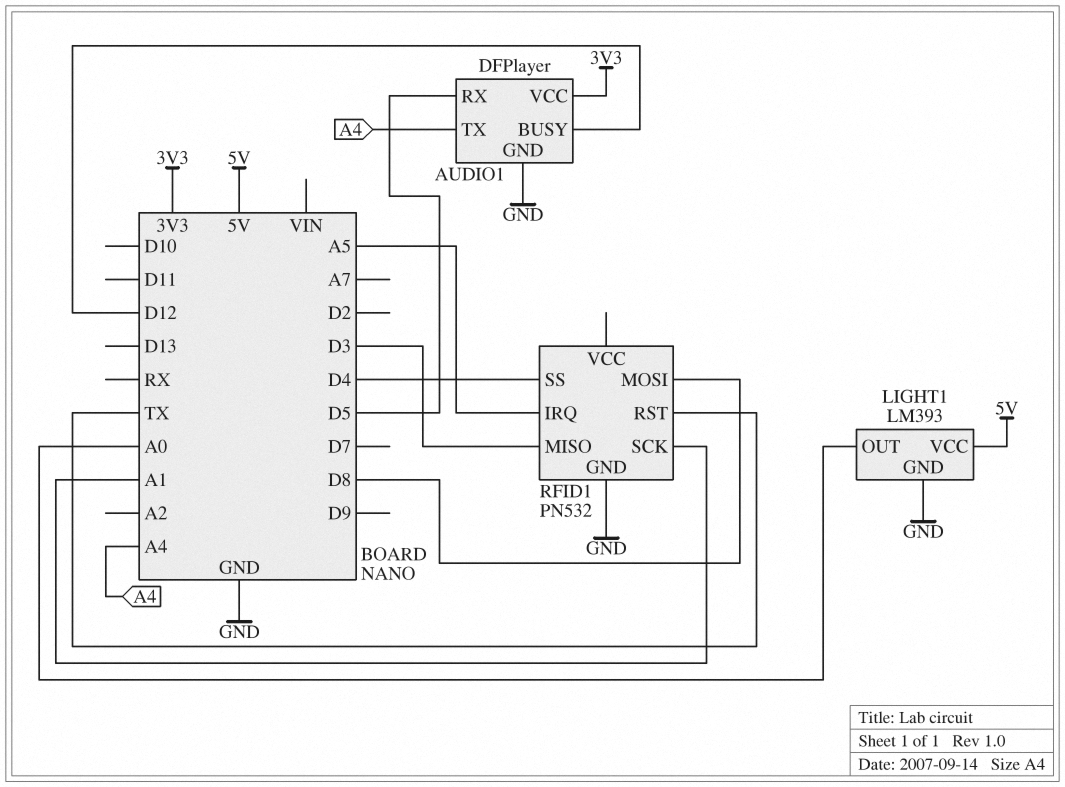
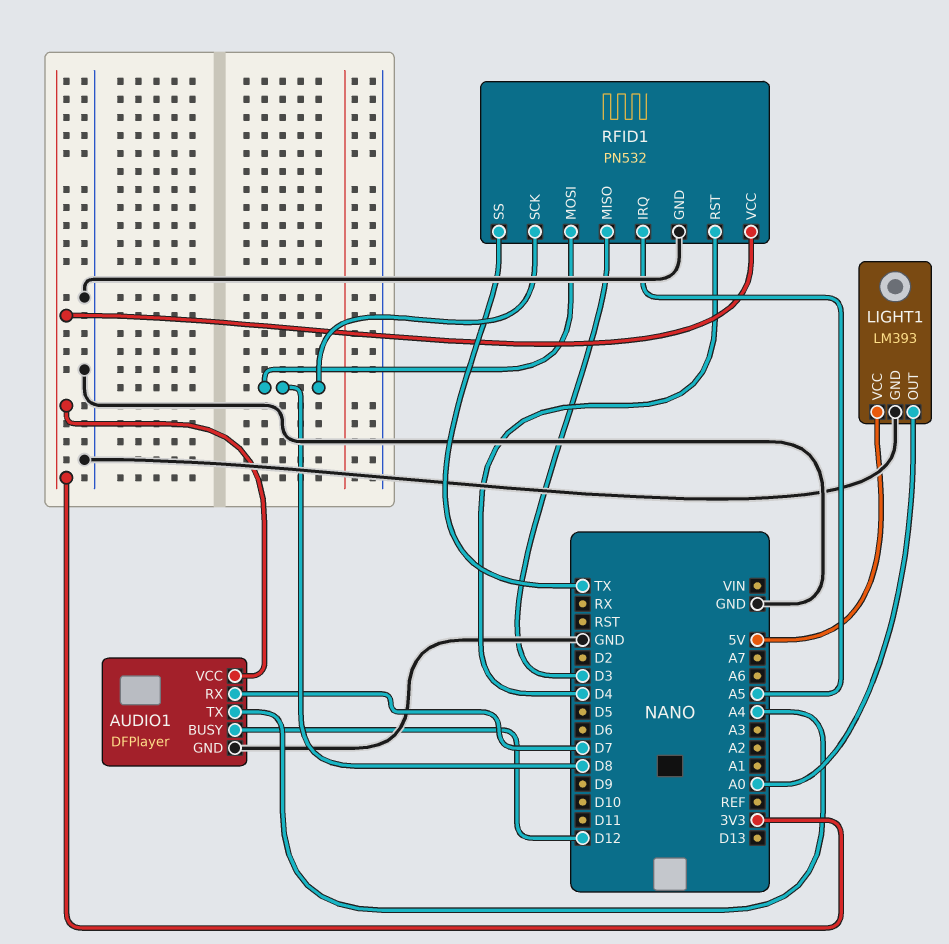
AUDIO1 pin RX: D5 -> D7
RFID1 pin RST: TX -> D4
RFID1 pin SCK: A1 -> D8
RFID1 pin SS: D4 -> TX
RFID1 pin VCC: none -> 3V3

